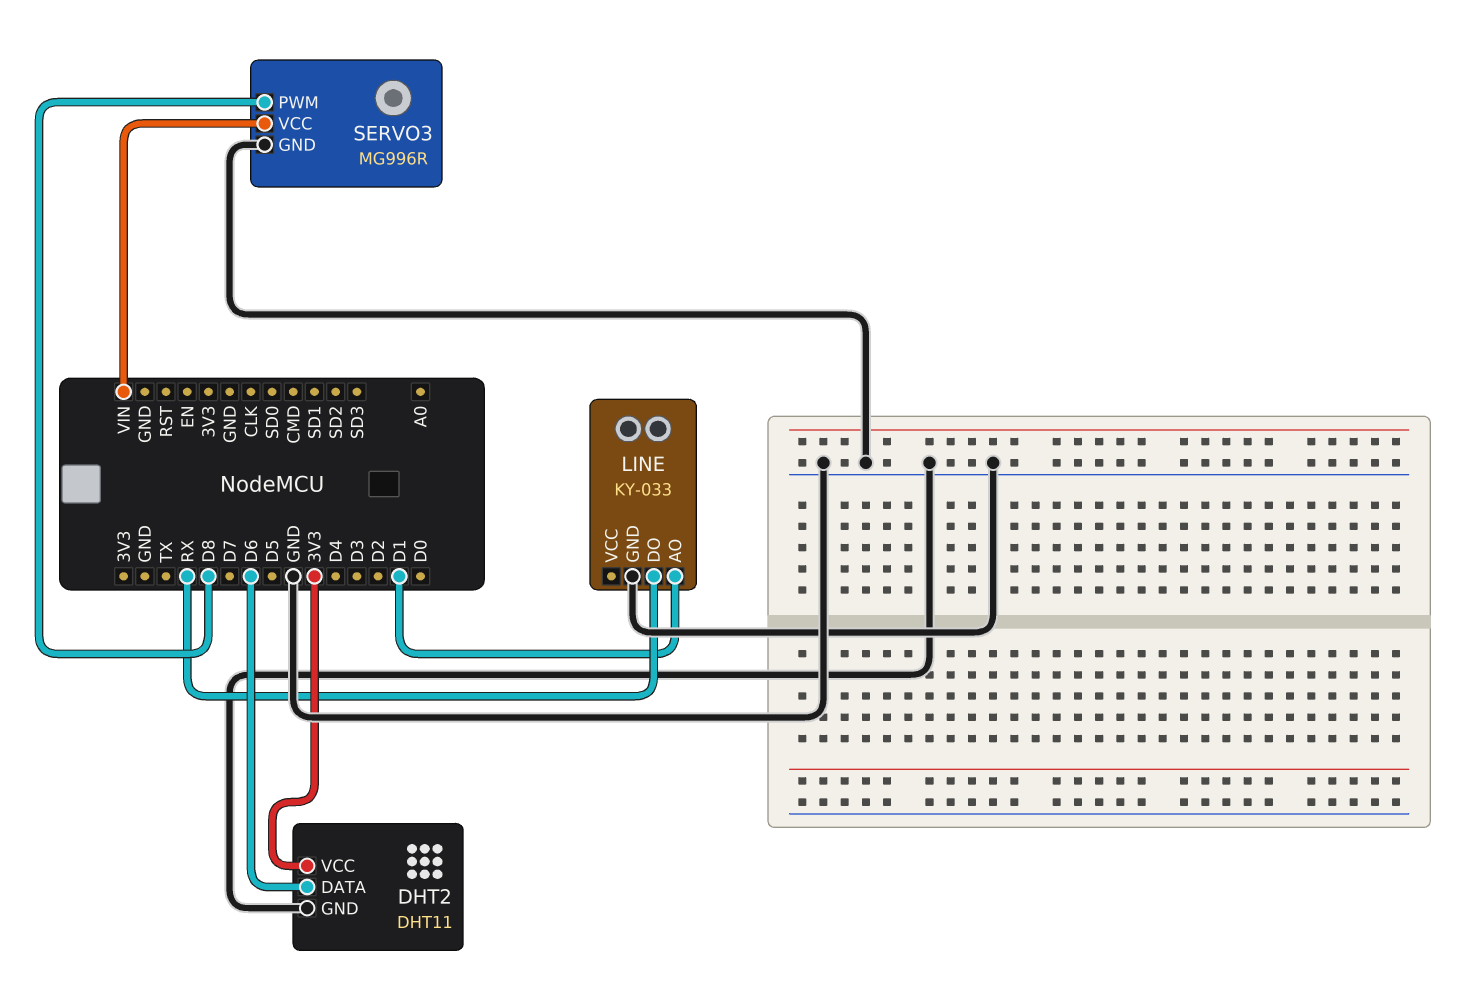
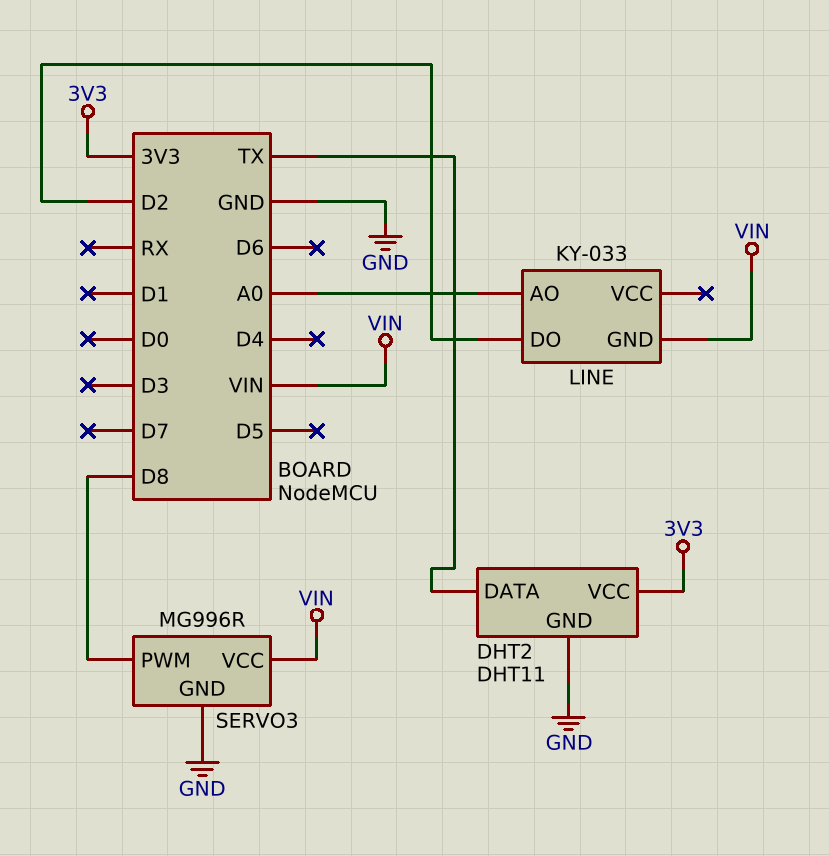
DHT2 pin DATA: D6 -> TX
LINE pin AO: D1 -> A0
LINE pin DO: RX -> D2
LINE pin GND: GND -> VIN

